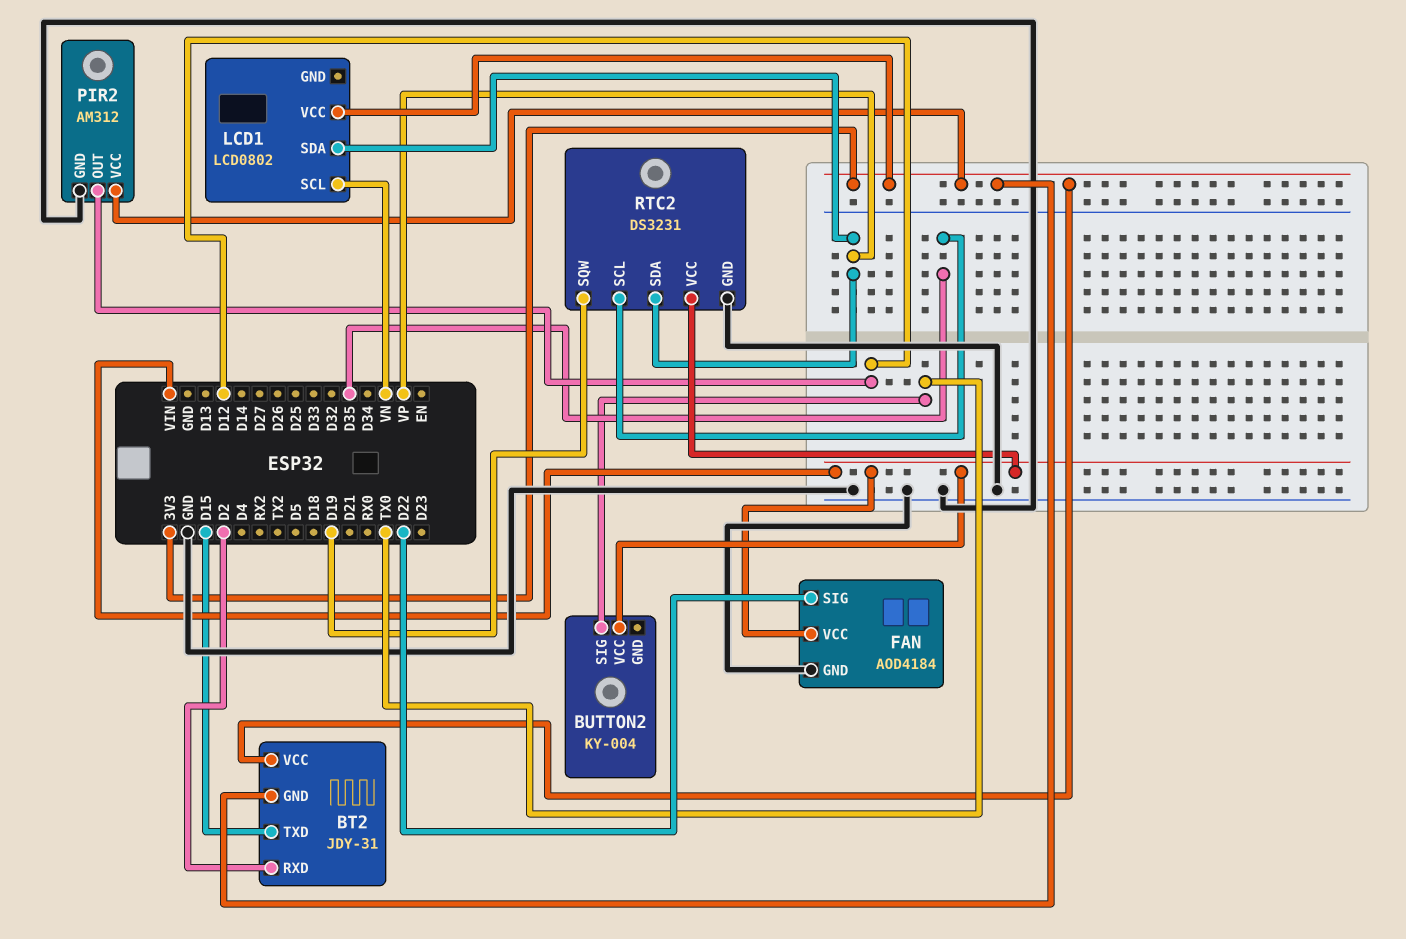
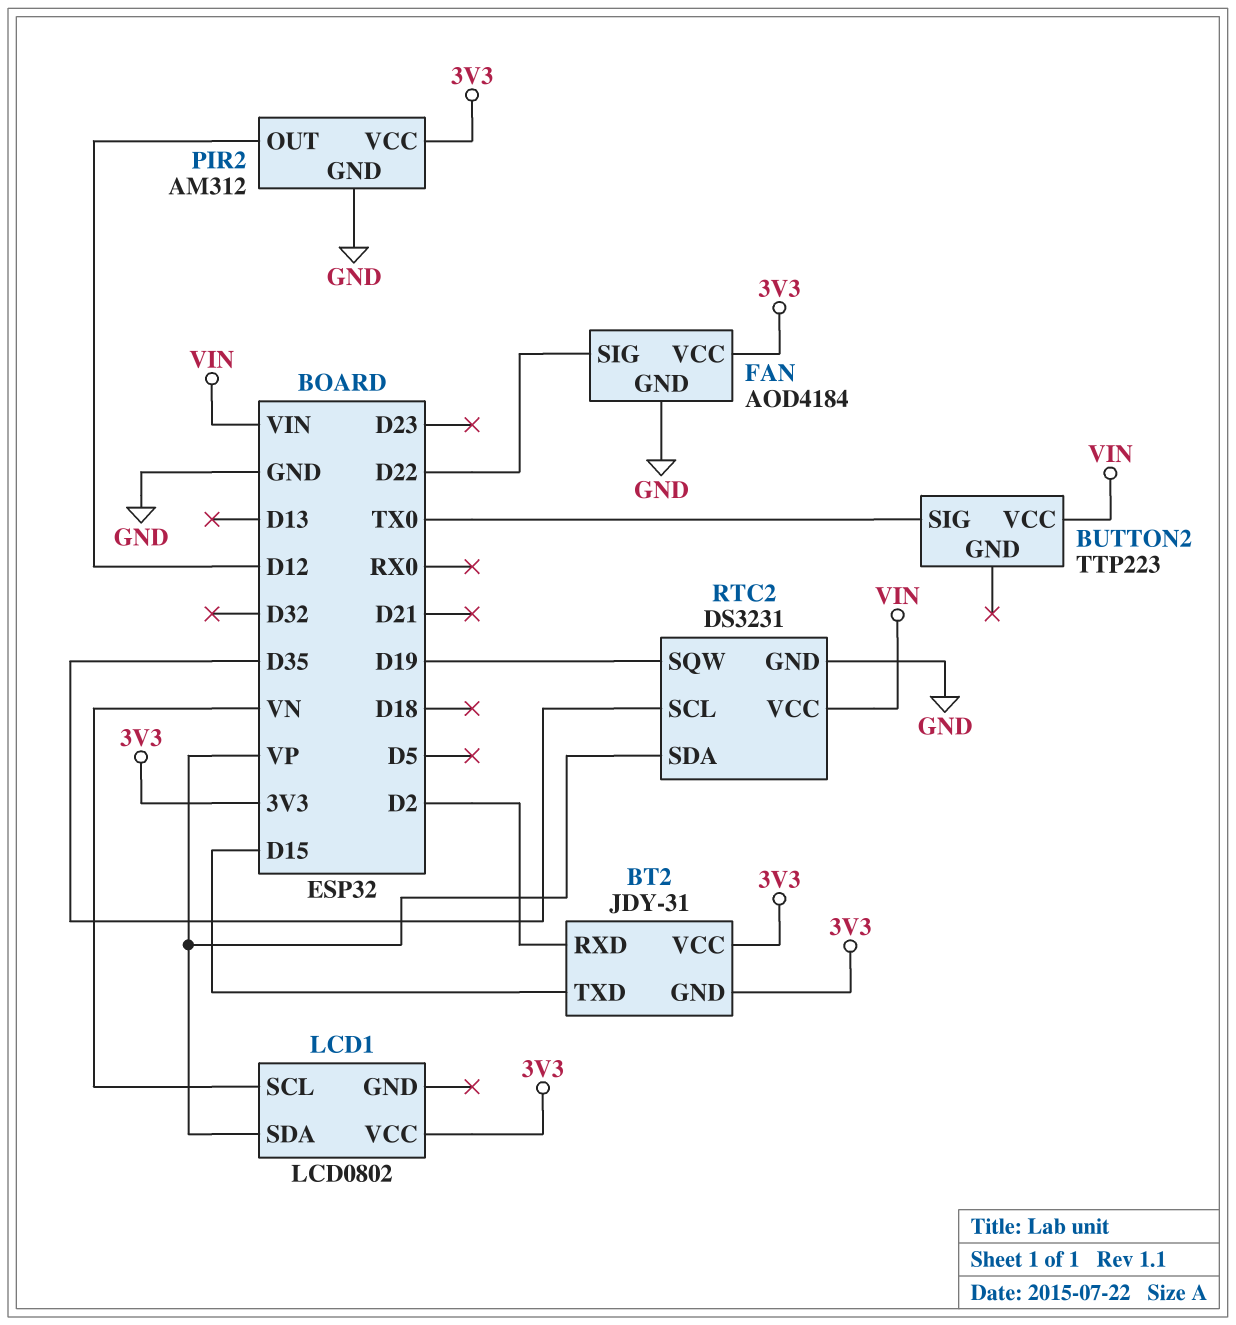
BUTTON2: KY-004 -> TTP223
FAN pin VCC: VIN -> 3V3

